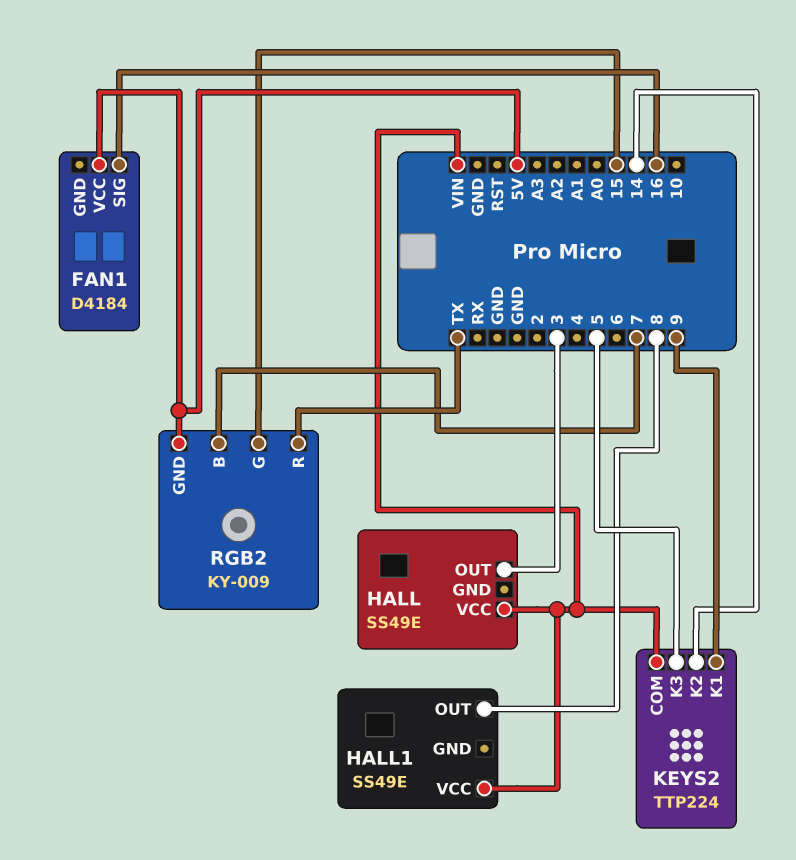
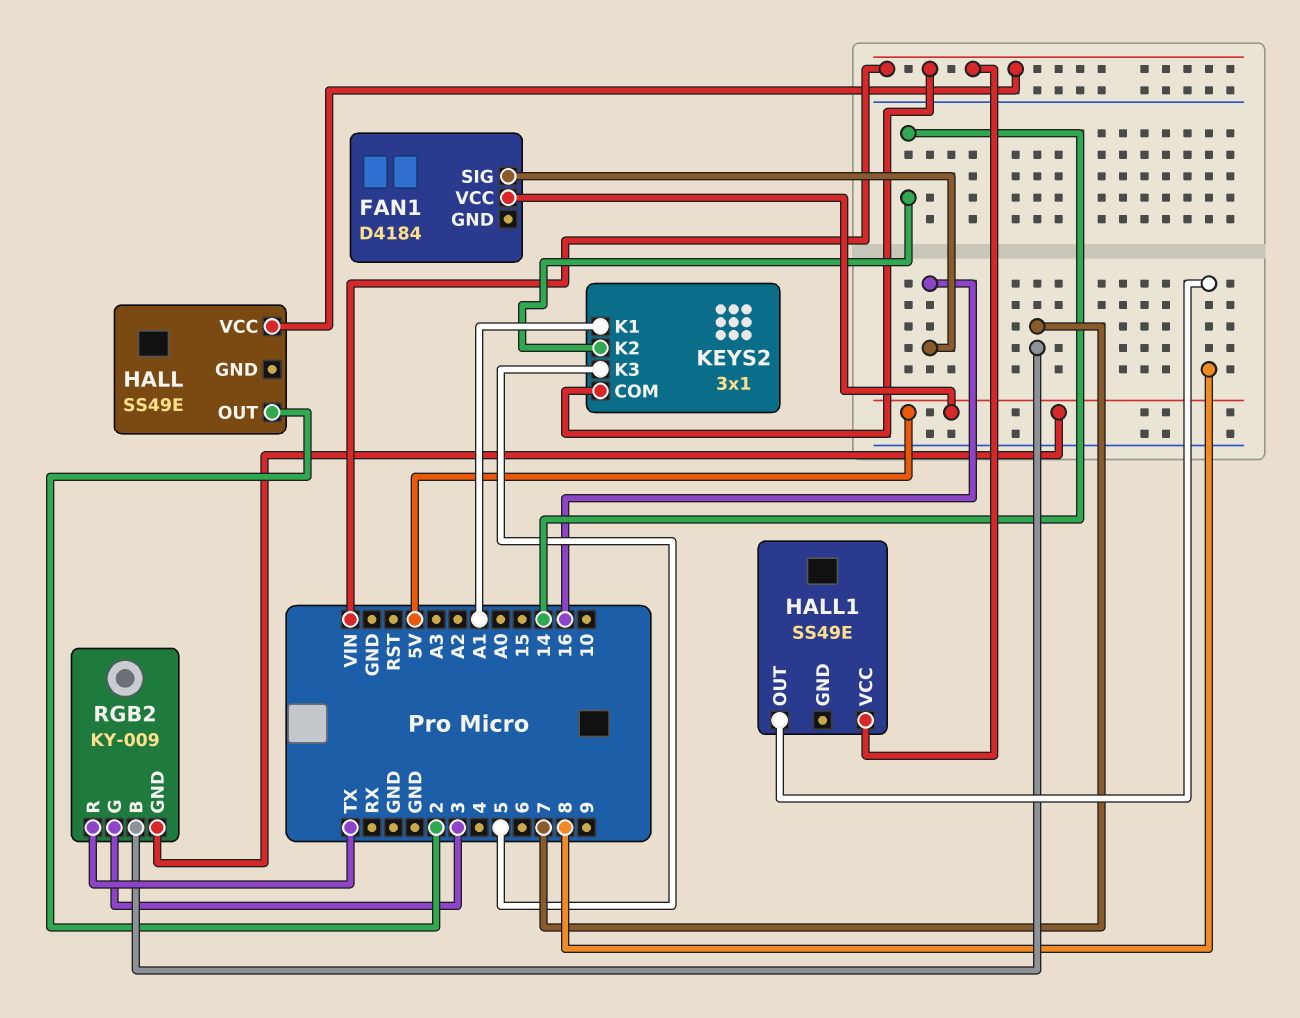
HALL pin OUT: 3 -> 2
KEYS2: TTP224 -> 3x1
KEYS2 pin K1: 9 -> A1
RGB2 pin G: 15 -> 3

